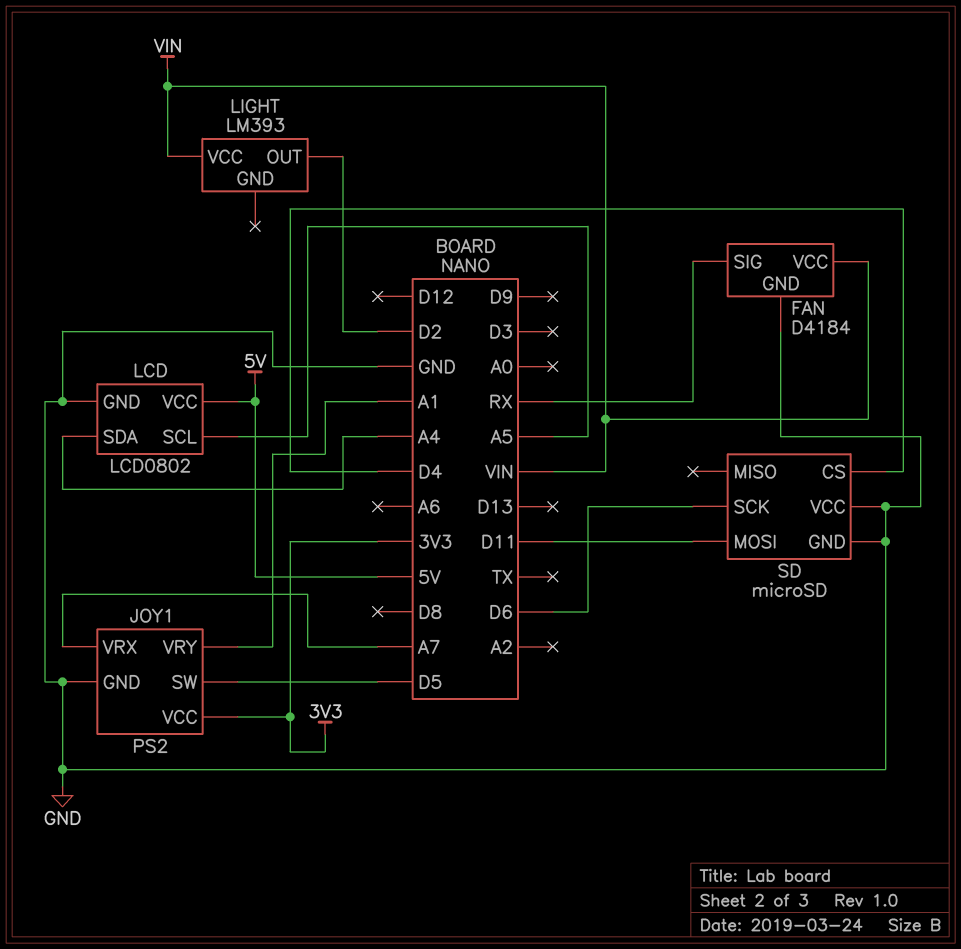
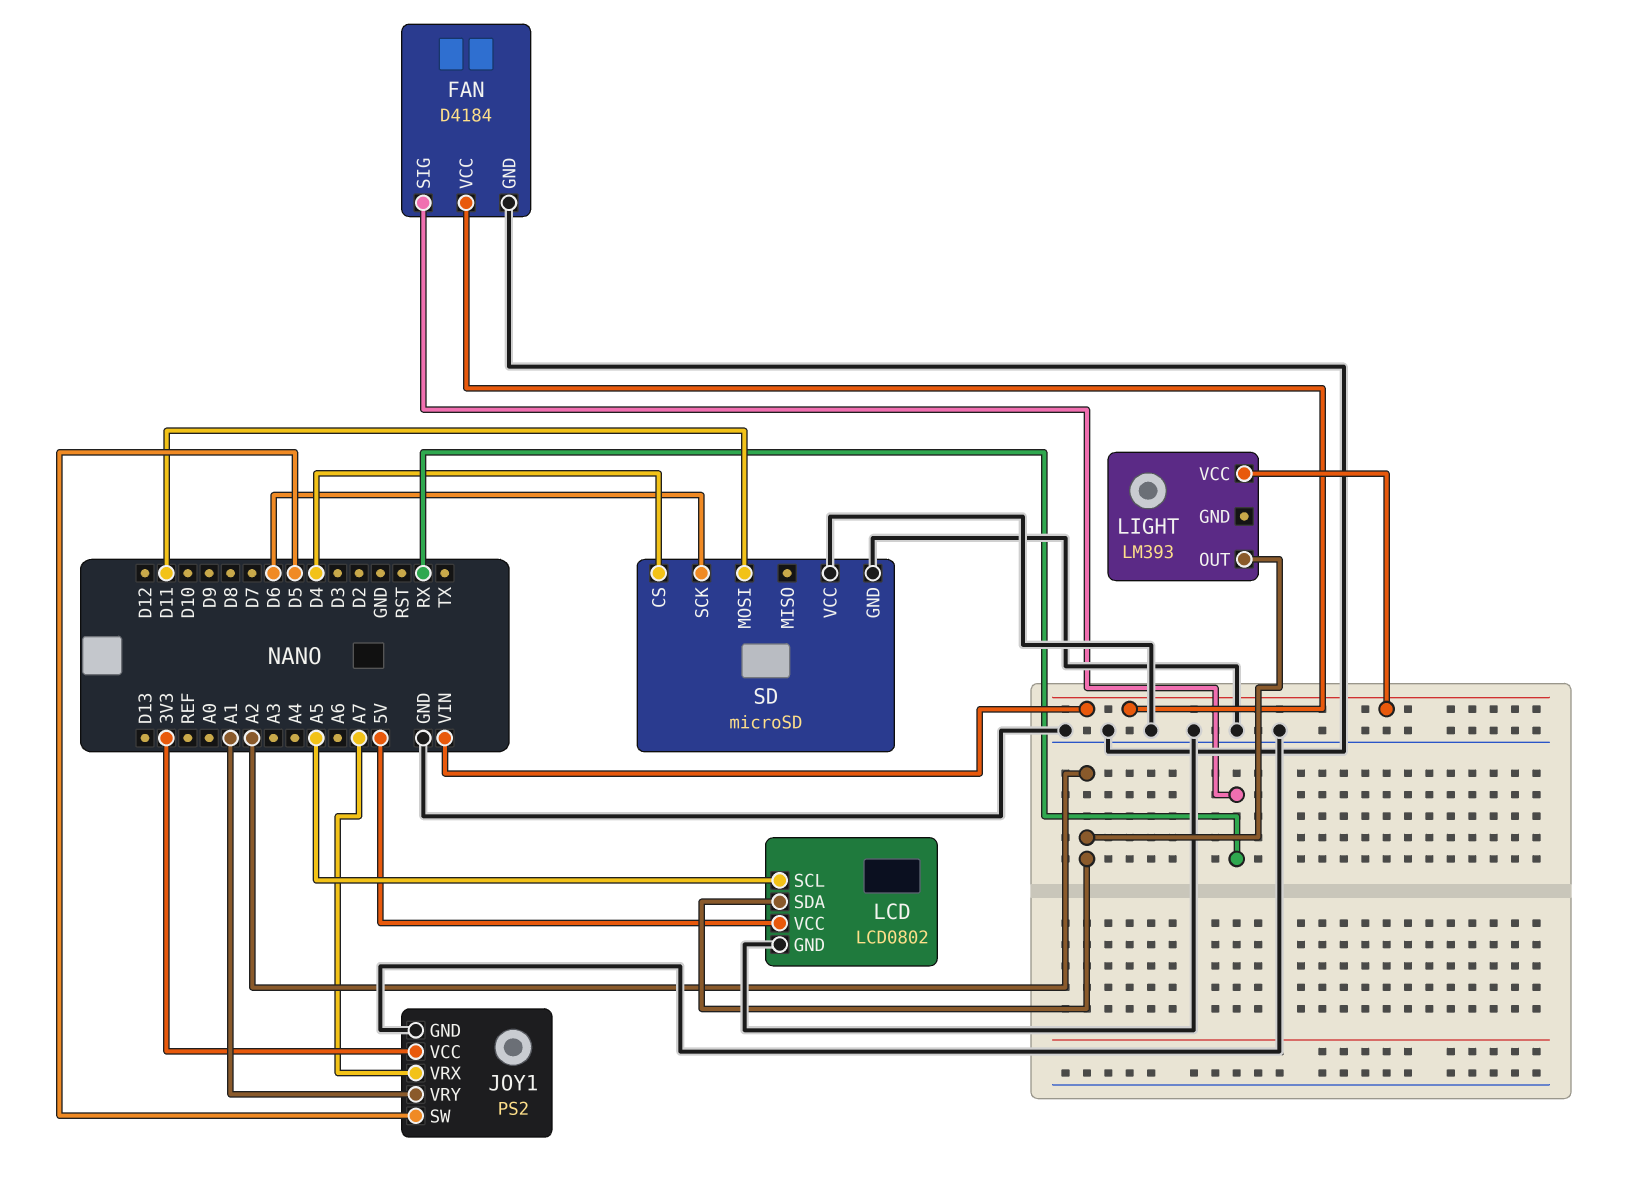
LCD pin SDA: A4 -> A2
LIGHT pin OUT: D2 -> A2

